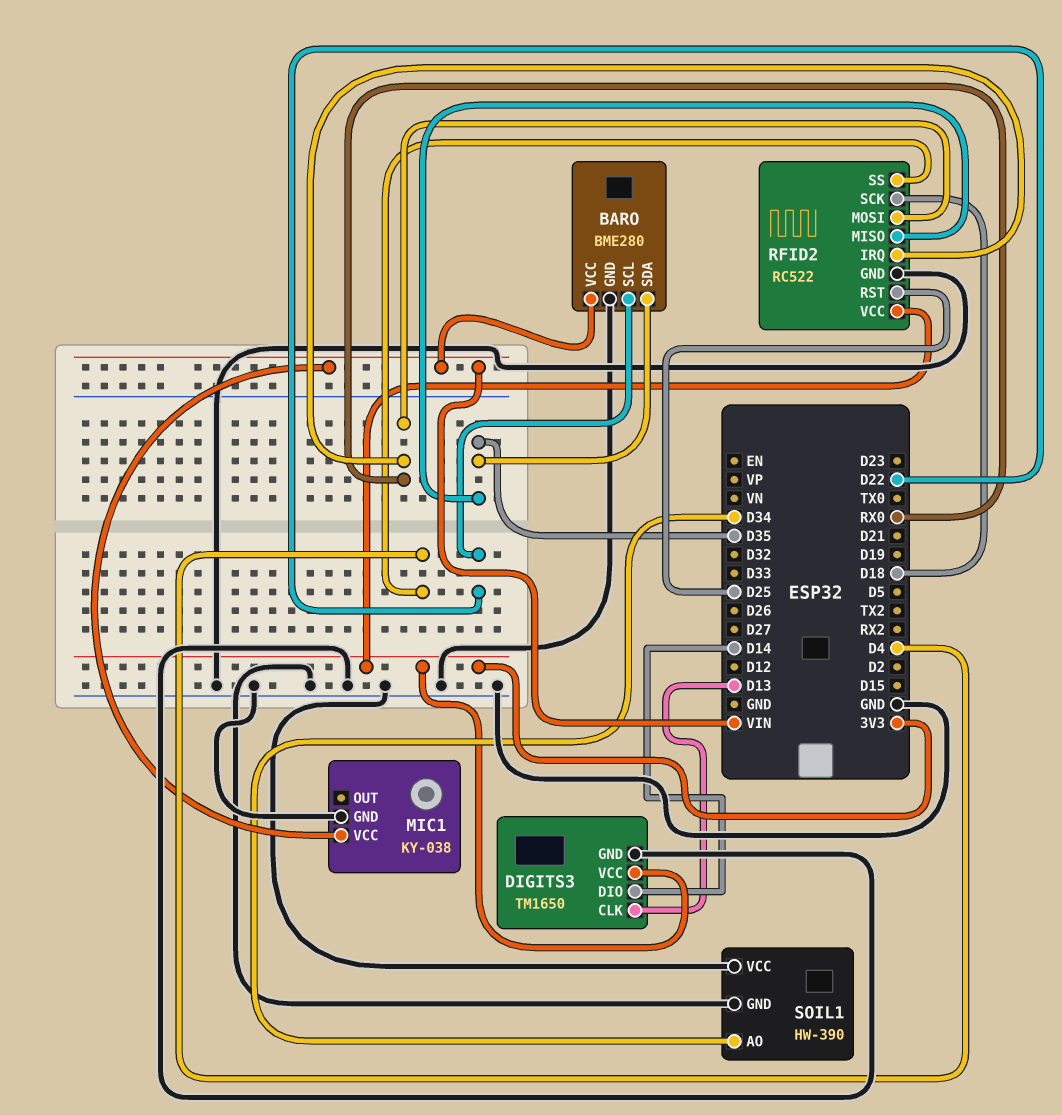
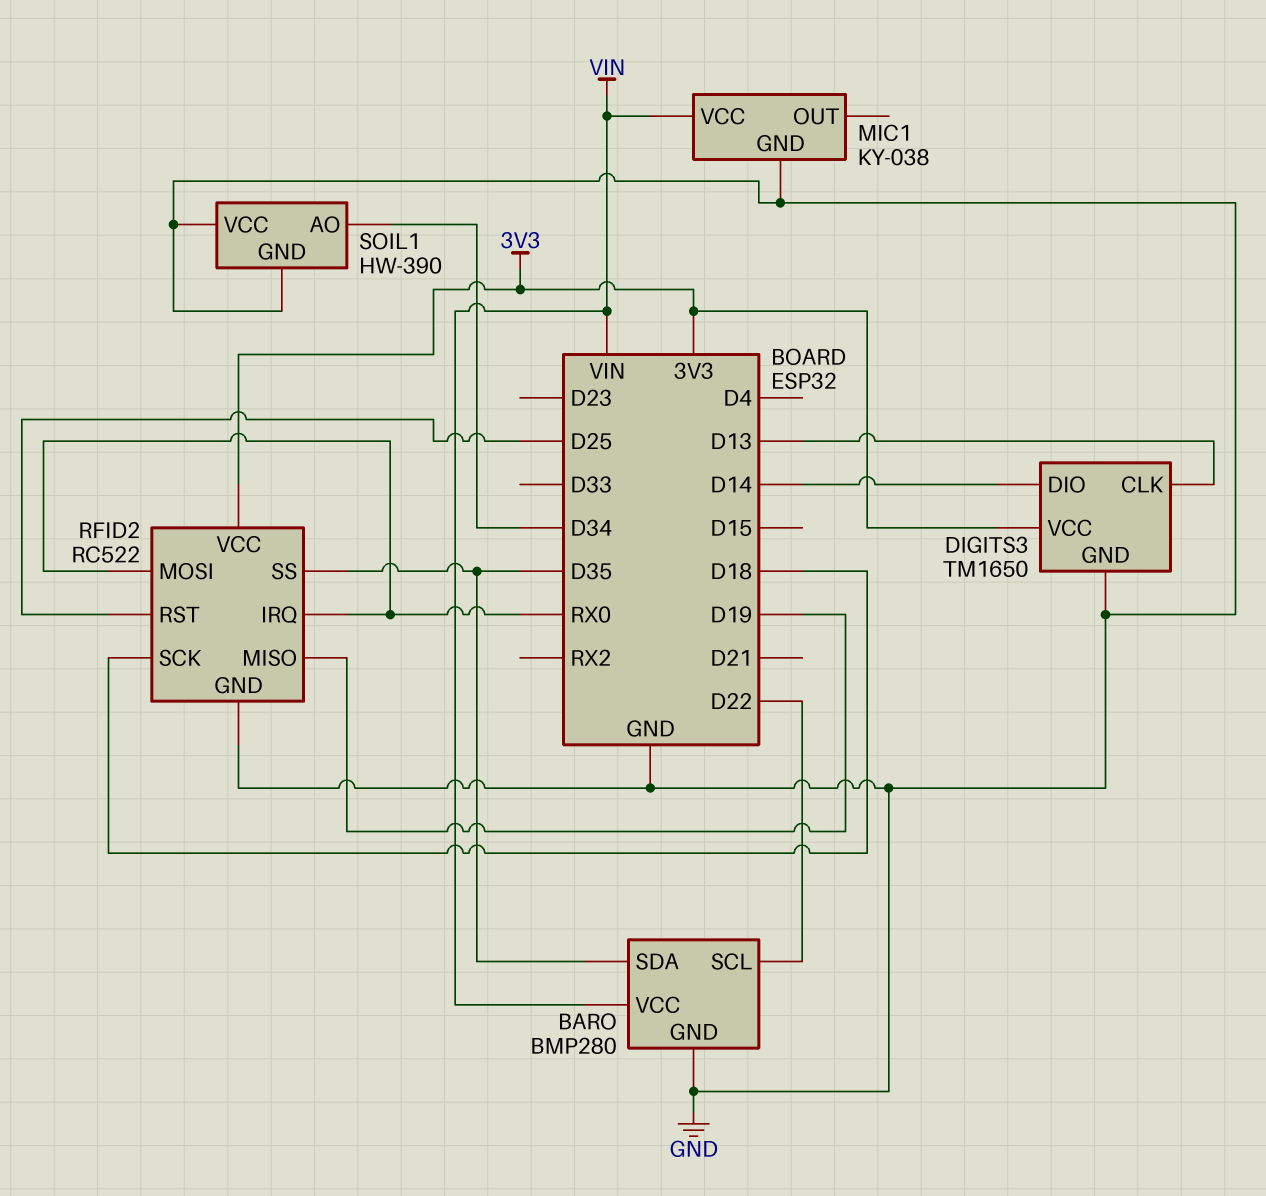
BARO: BME280 -> BMP280
RFID2 pin MISO: D35 -> D19
RFID2 pin SS: D4 -> D35

